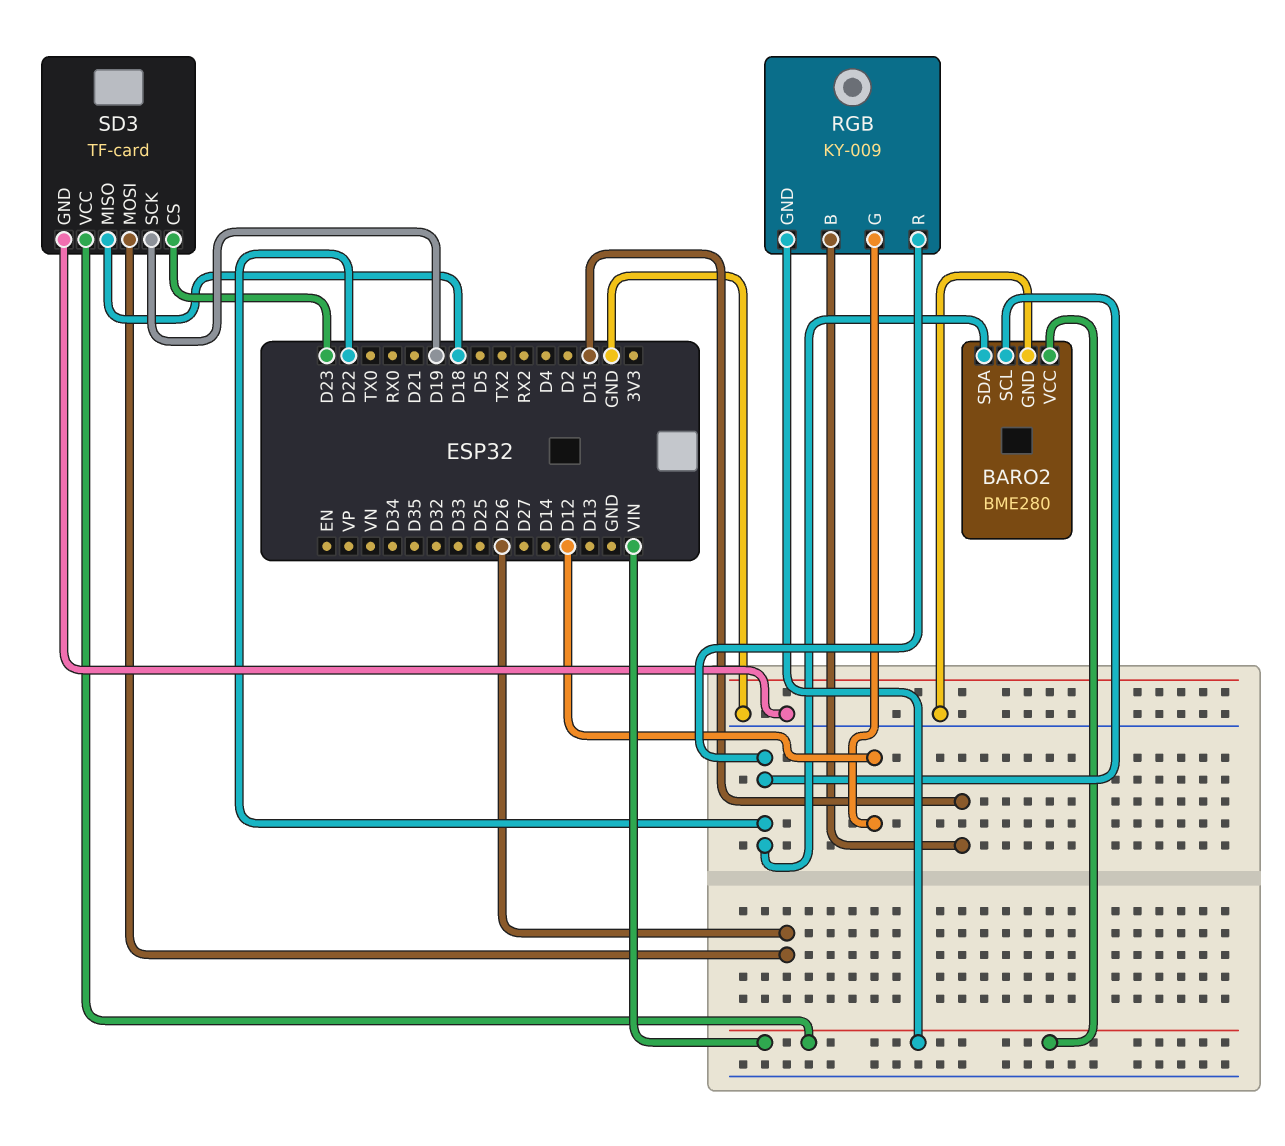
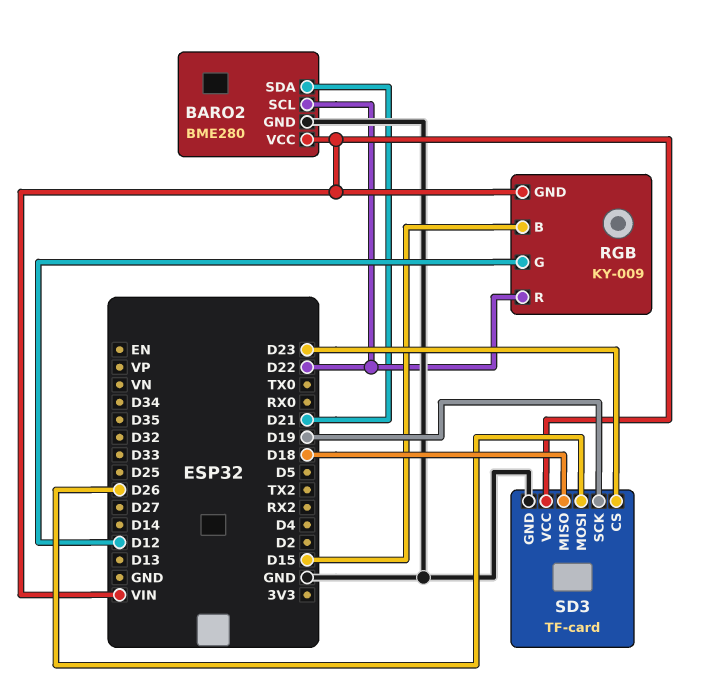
BARO2 pin SDA: D22 -> D21

